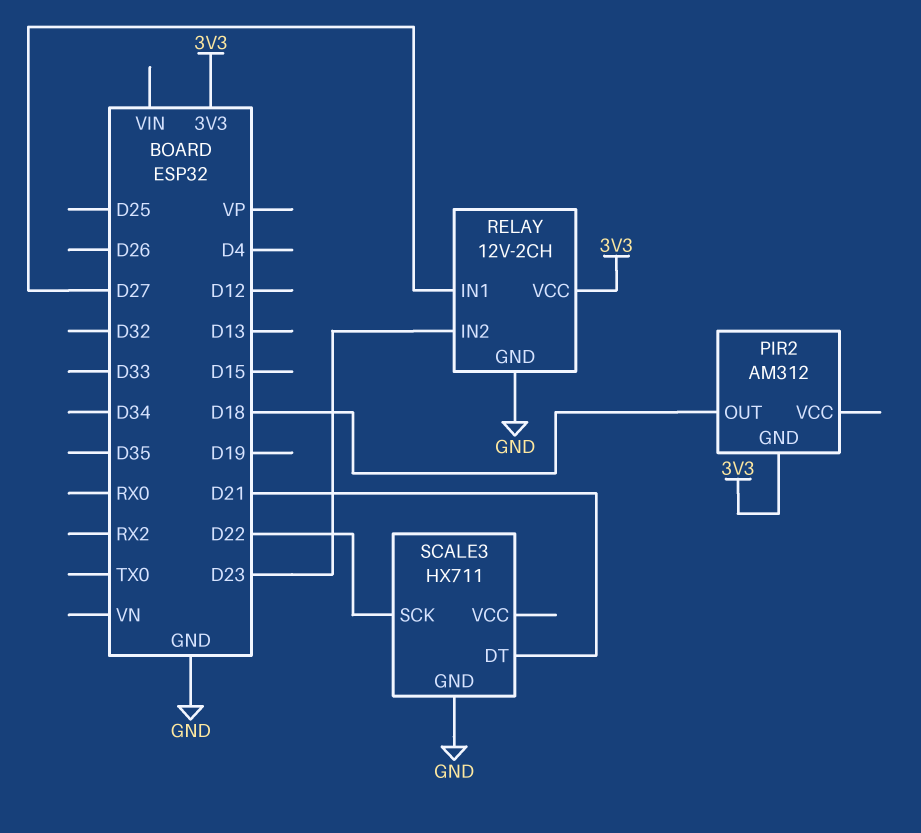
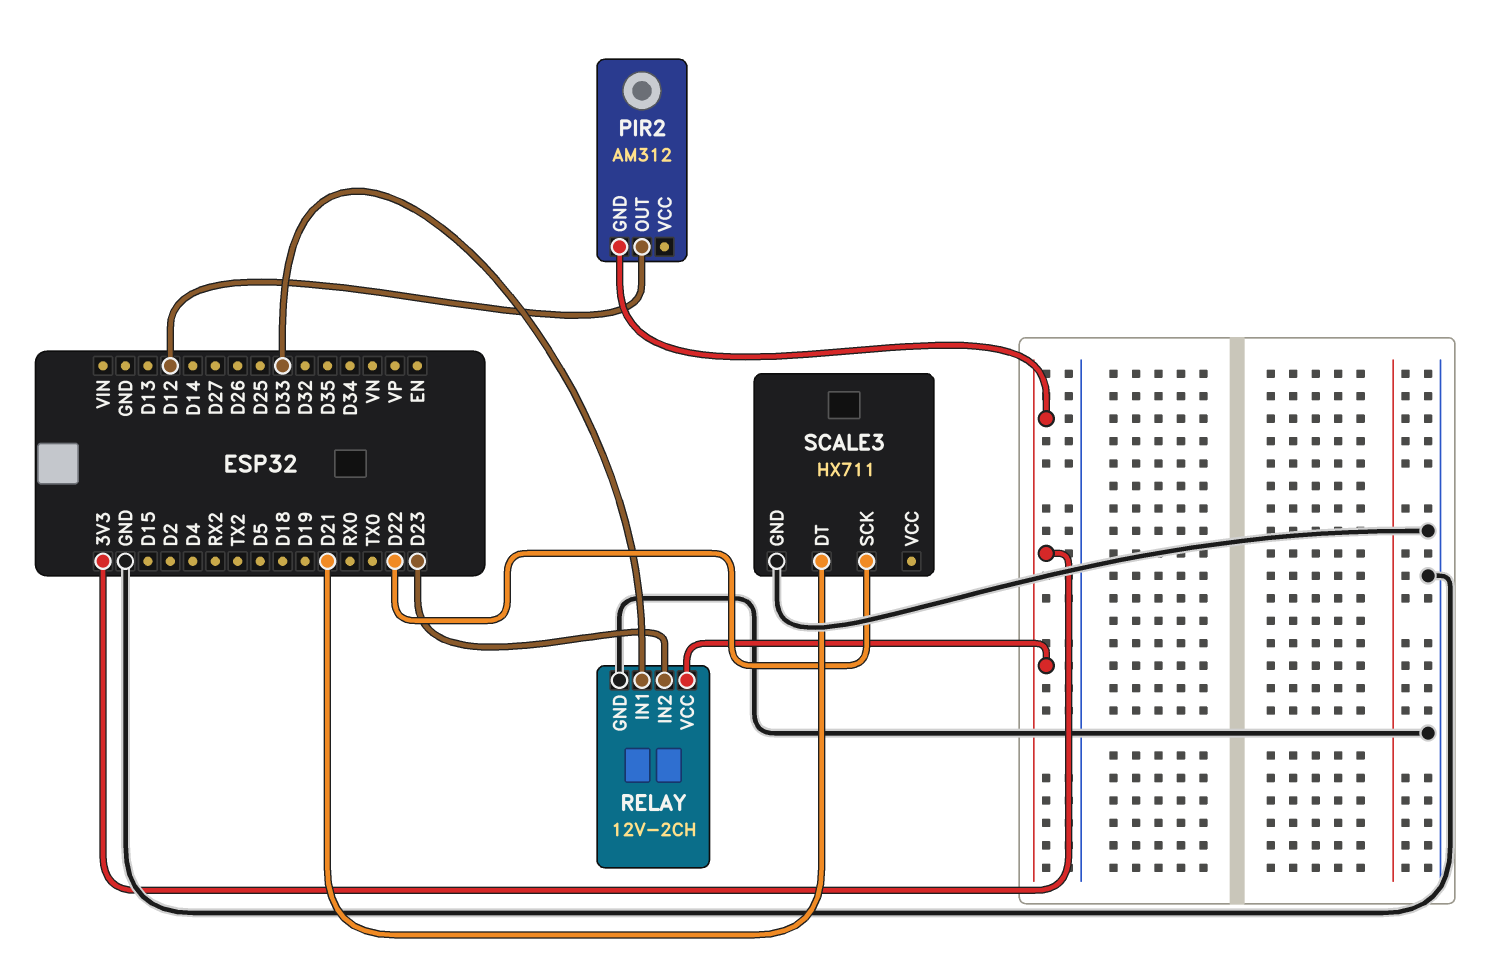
PIR2 pin OUT: D18 -> D12
RELAY pin IN1: D27 -> D33

